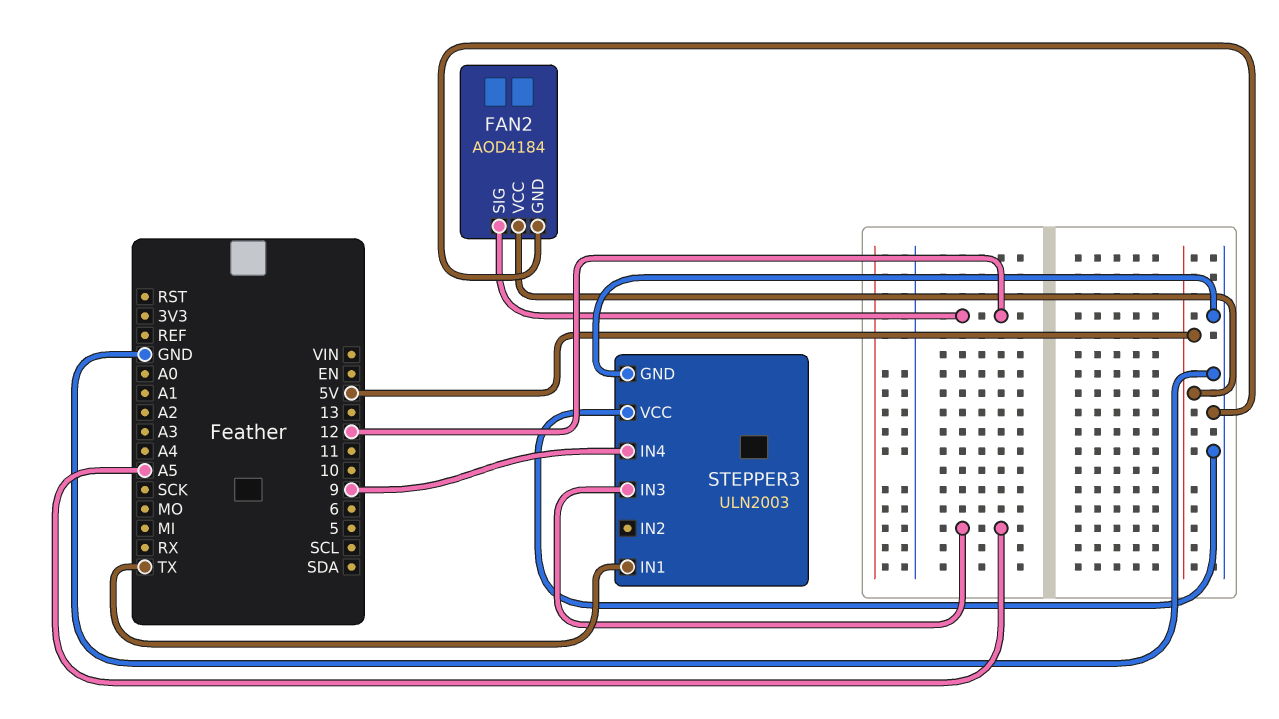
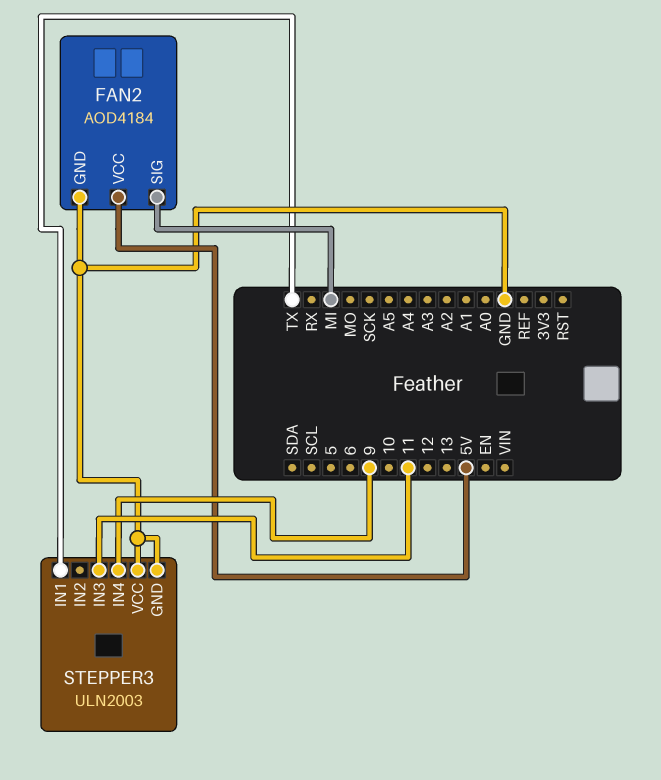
FAN2 pin SIG: 12 -> MI
STEPPER3 pin IN3: A5 -> 11

